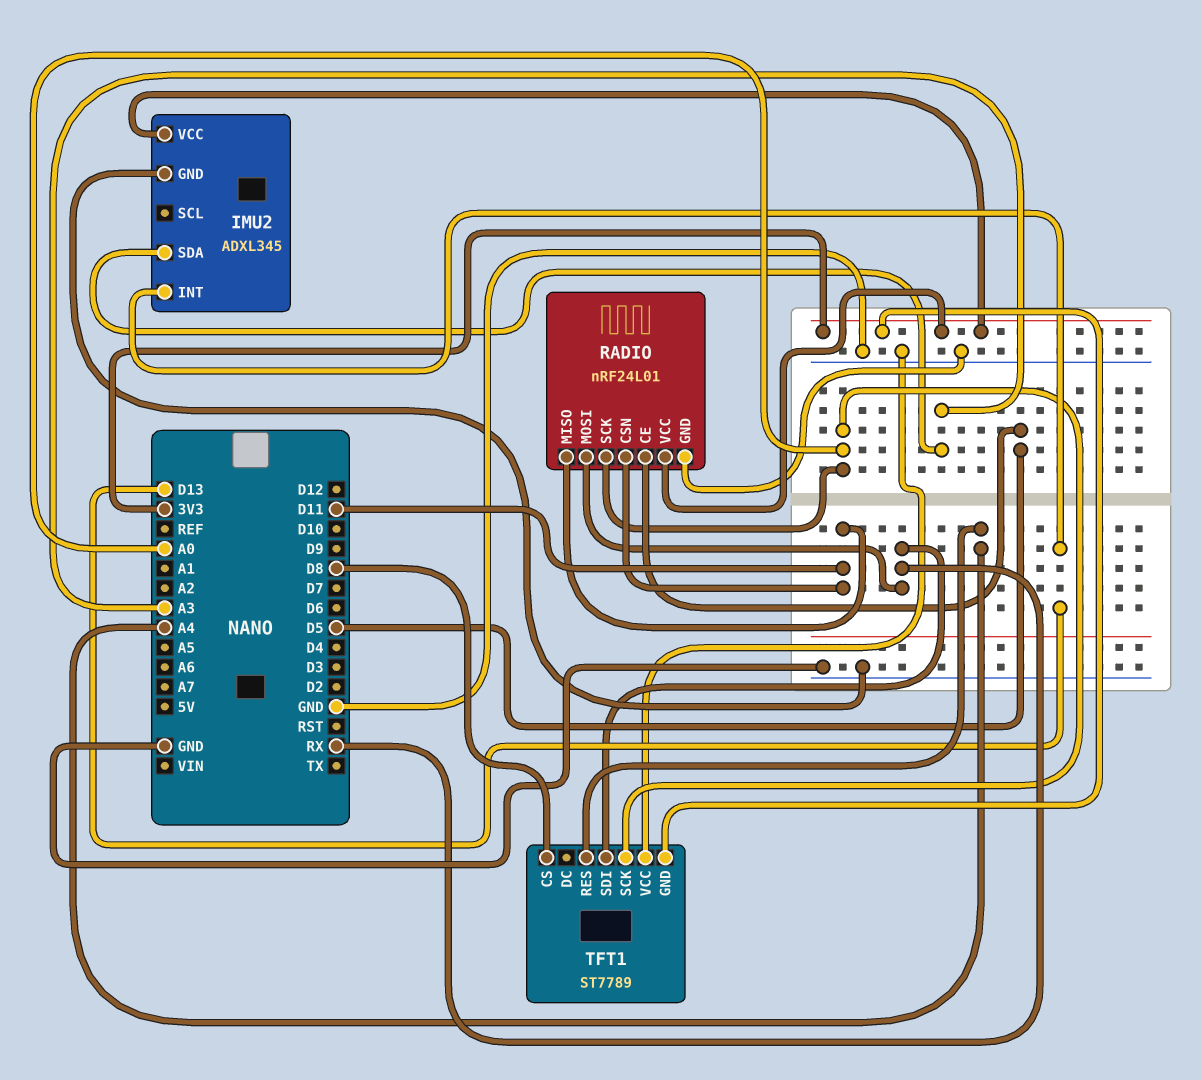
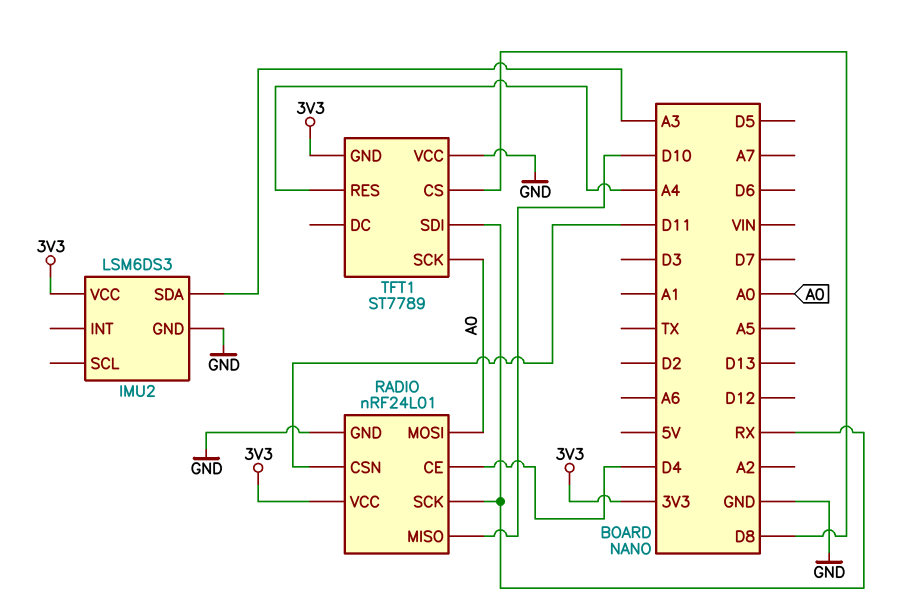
IMU2: ADXL345 -> LSM6DS3
IMU2 pin INT: D13 -> none
RADIO pin CE: D5 -> D4
RADIO pin MISO: D11 -> D10
RADIO pin MOSI: RX -> A0
RADIO pin SCK: A0 -> RX

